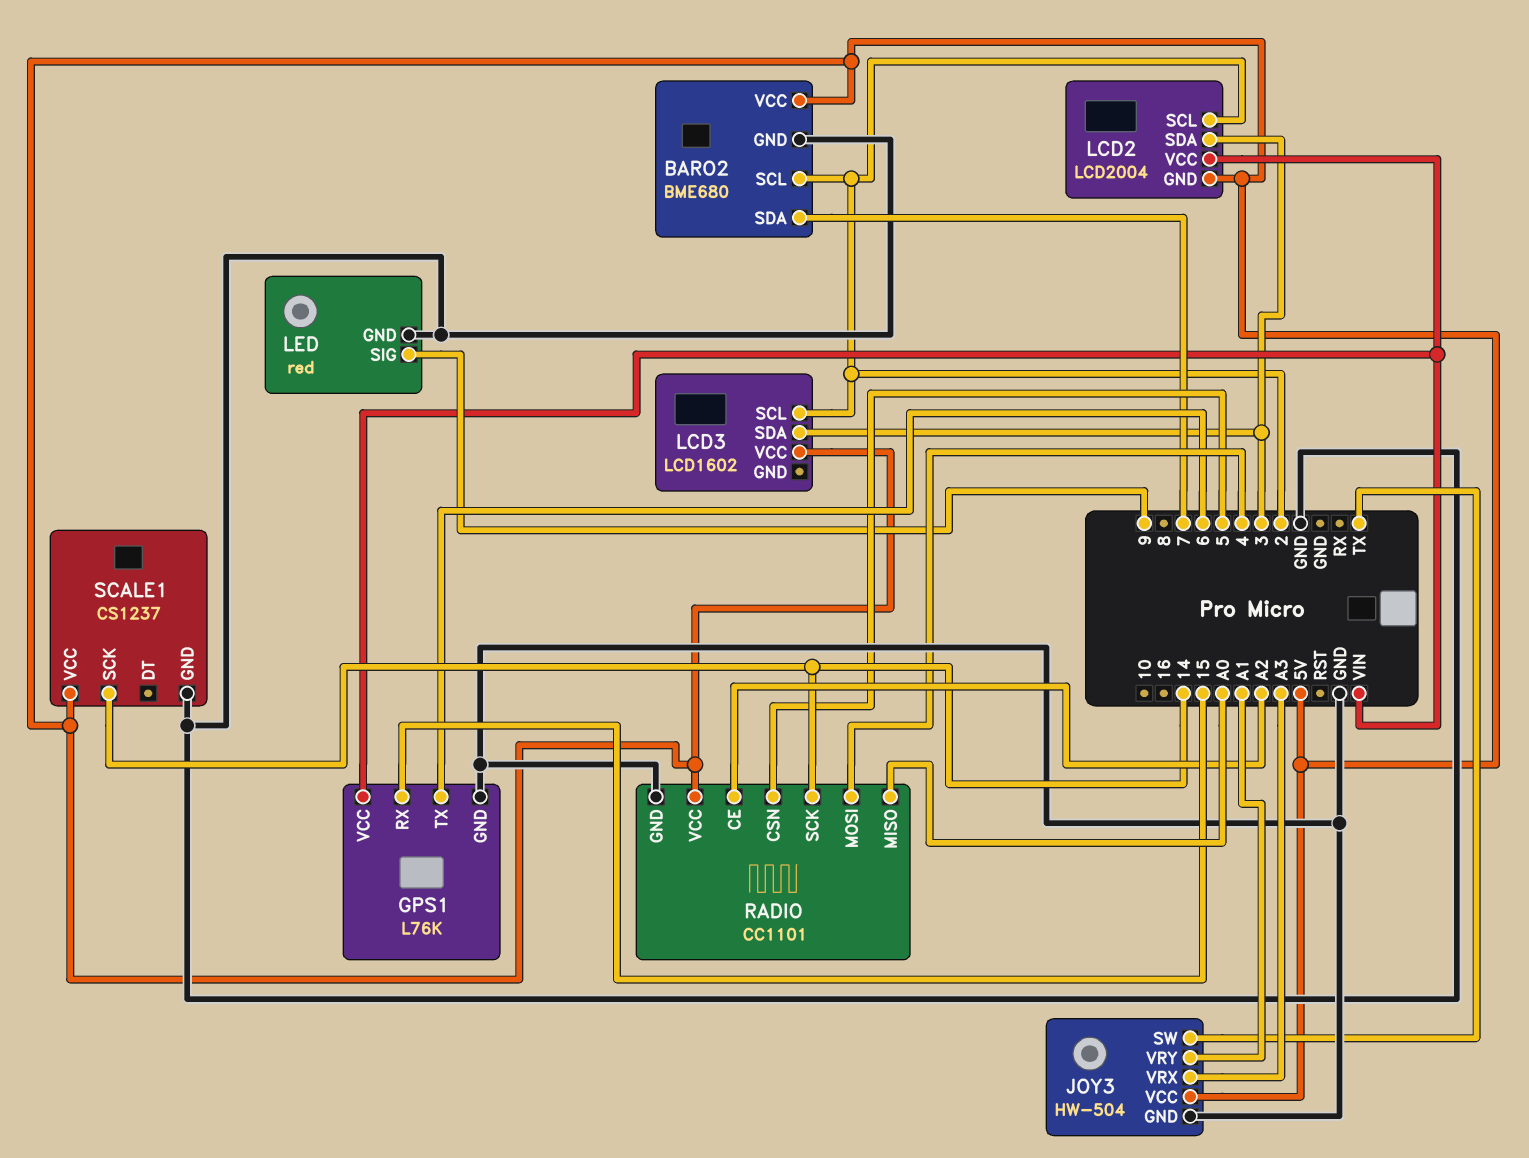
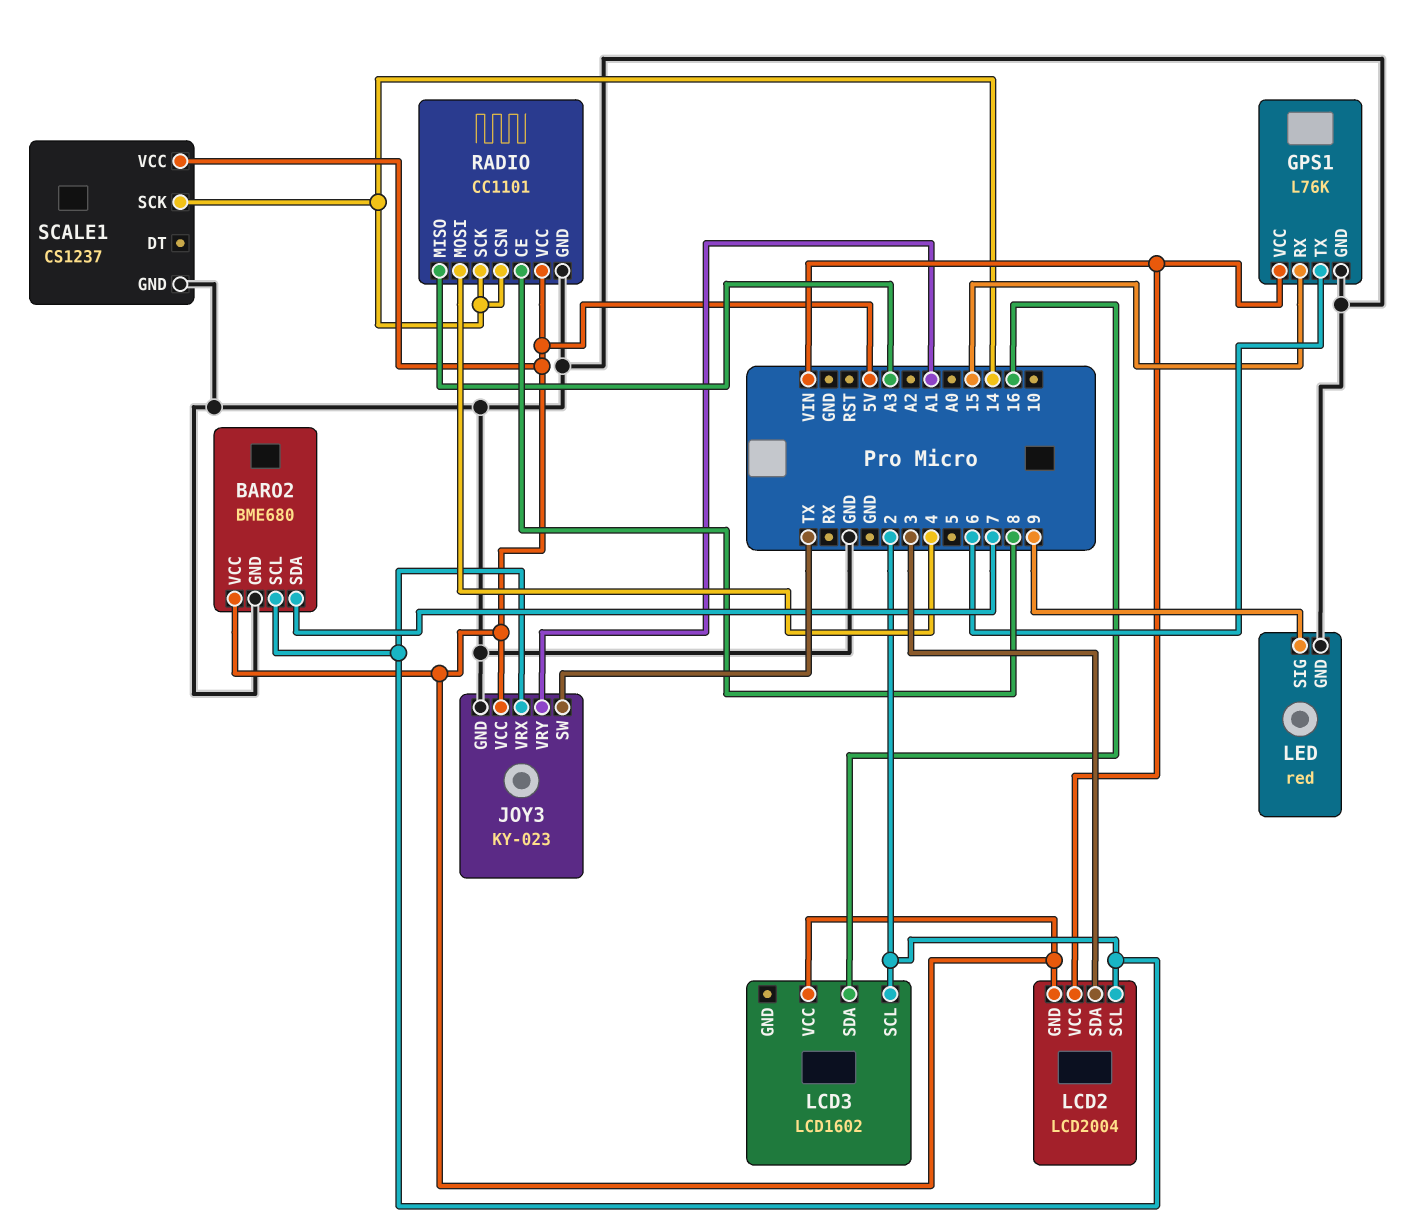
JOY3: HW-504 -> KY-023
JOY3 pin VRX: A3 -> 2
LCD3 pin SDA: 3 -> 16
RADIO pin CE: A2 -> 8
RADIO pin CSN: 5 -> 14
RADIO pin MISO: A0 -> A3

